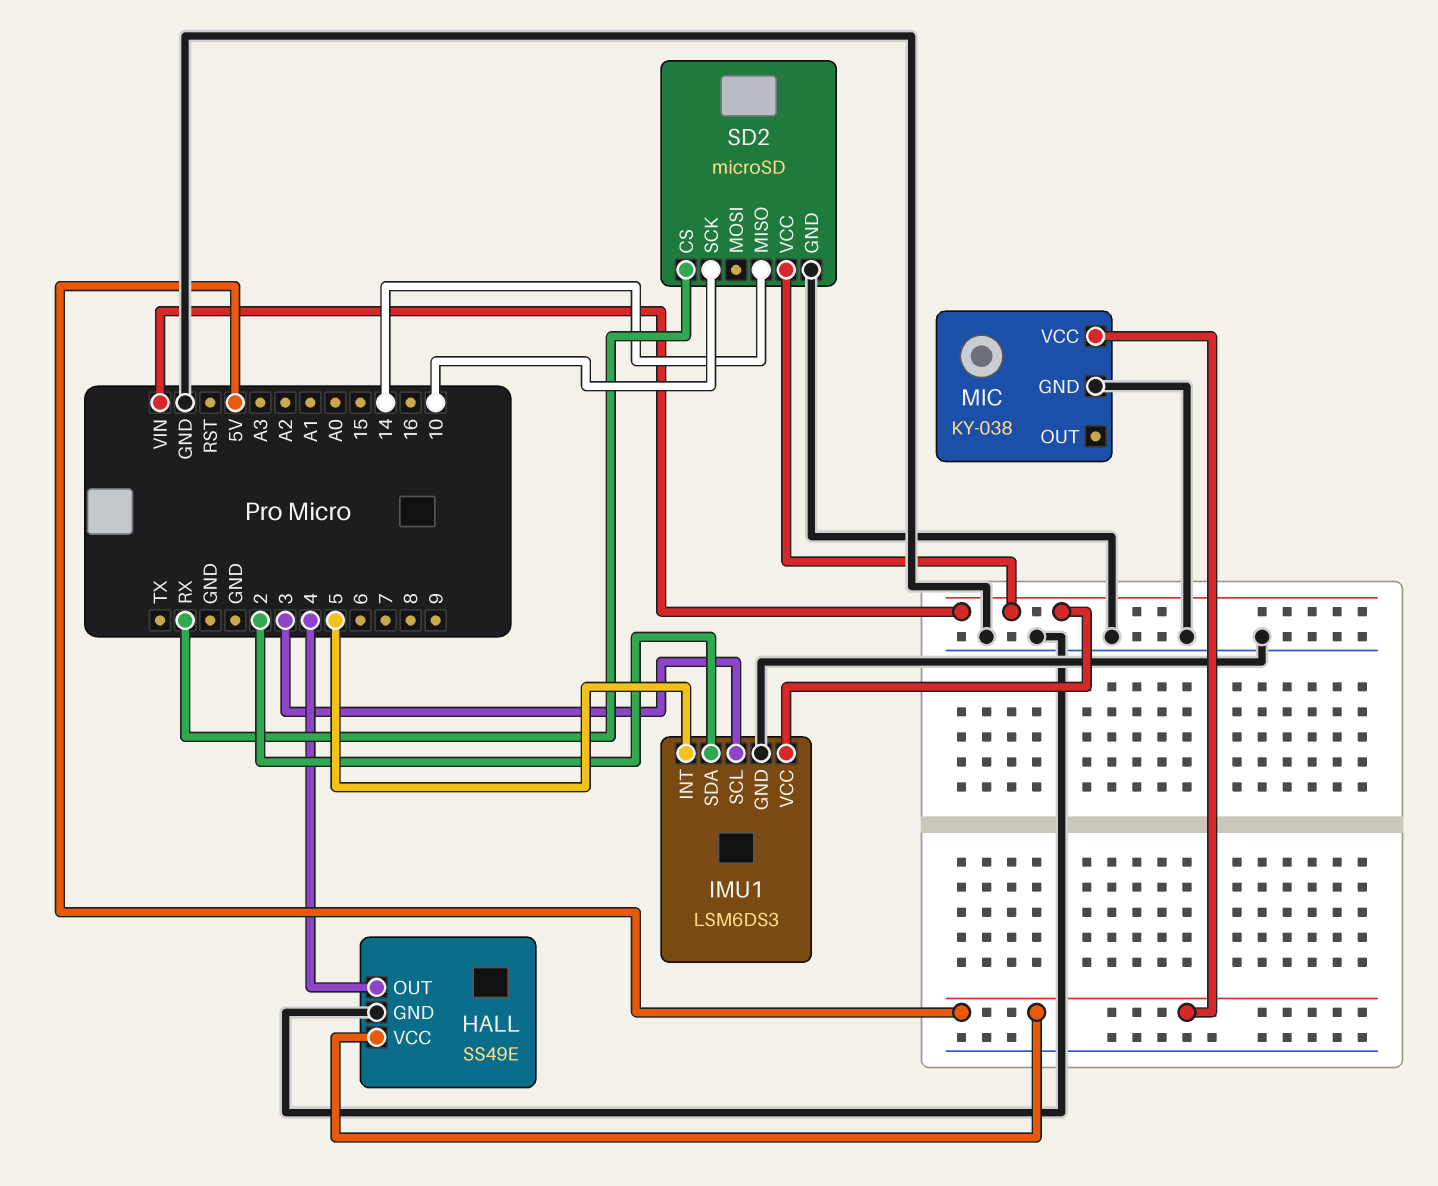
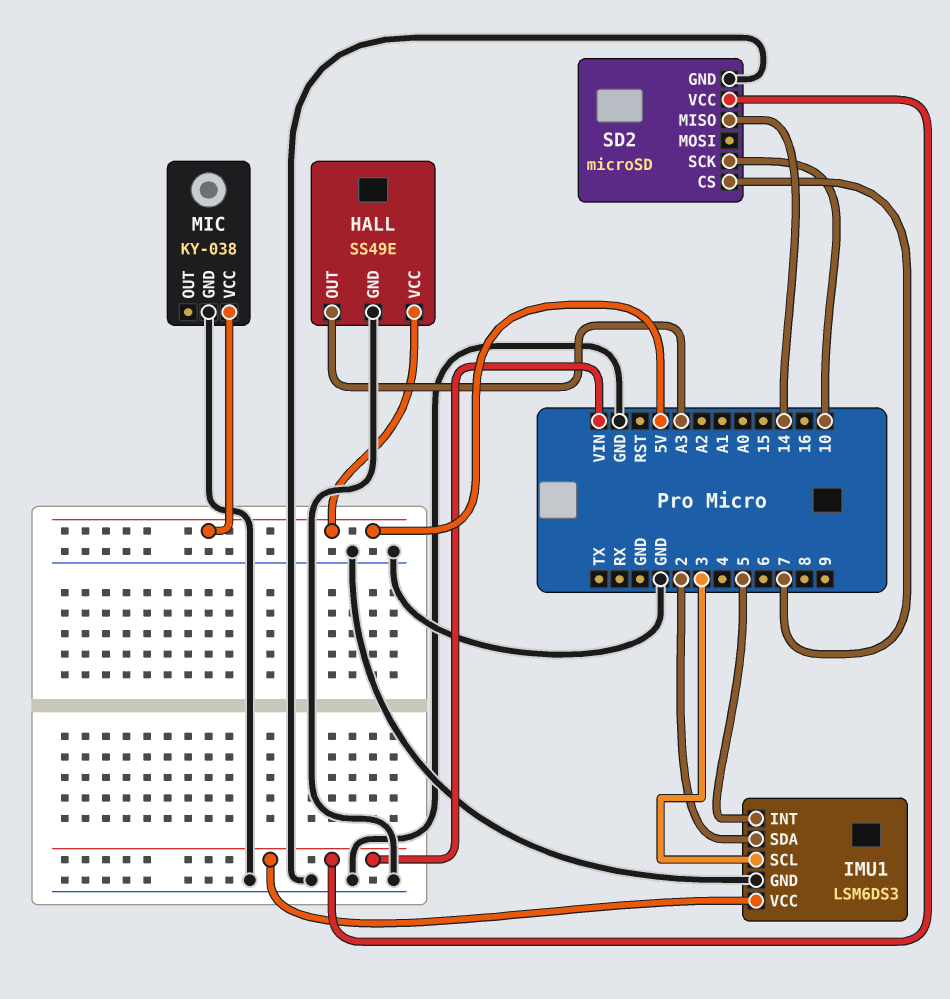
HALL pin OUT: 4 -> A3
SD2 pin CS: RX -> 7

